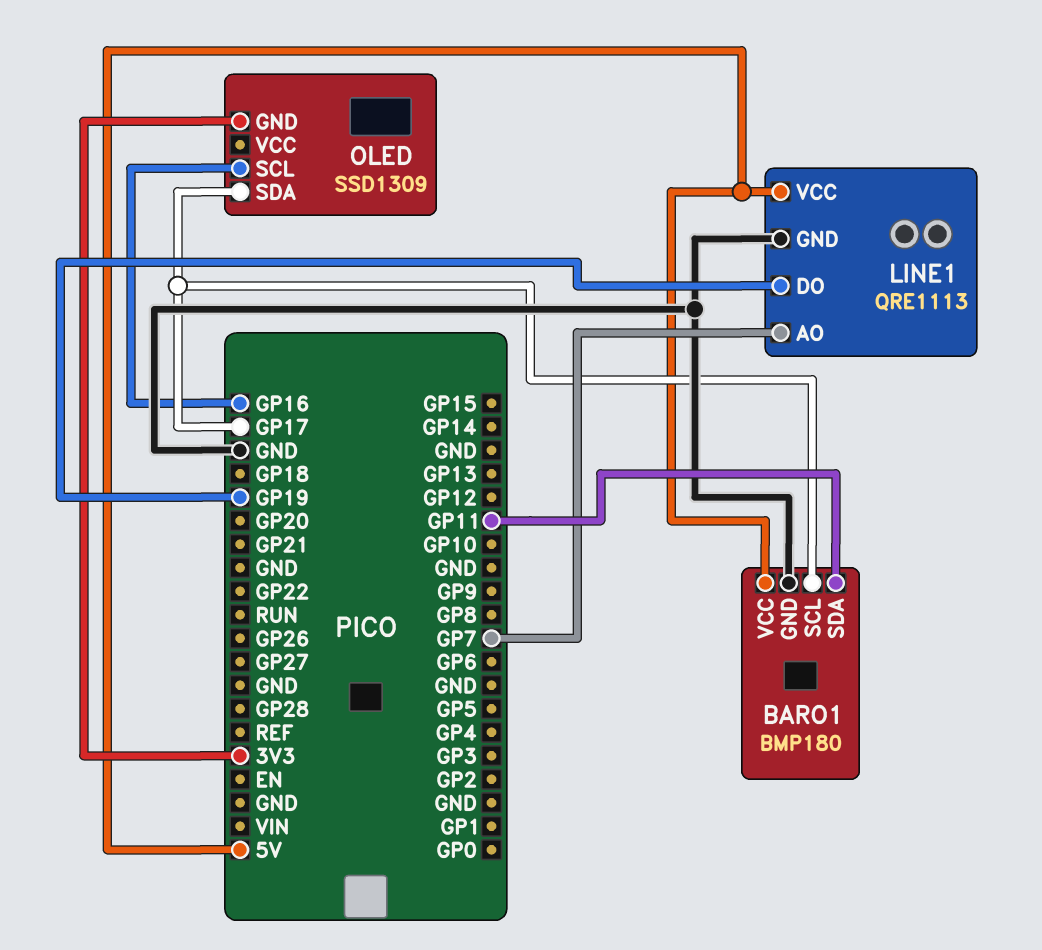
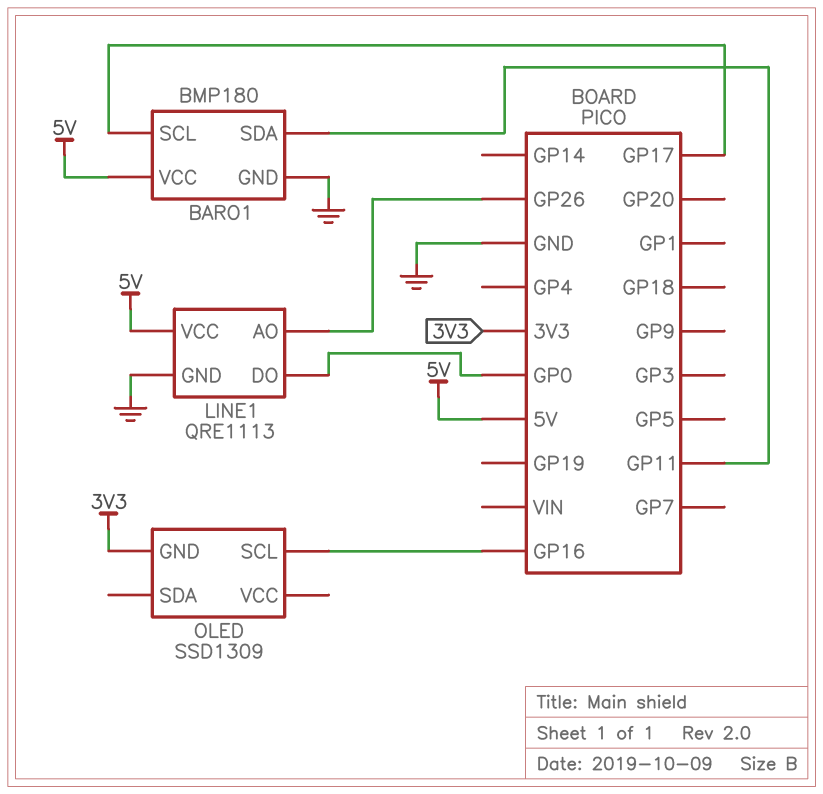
LINE1 pin AO: GP7 -> GP26
LINE1 pin DO: GP19 -> GP0
OLED pin SDA: GP17 -> none

